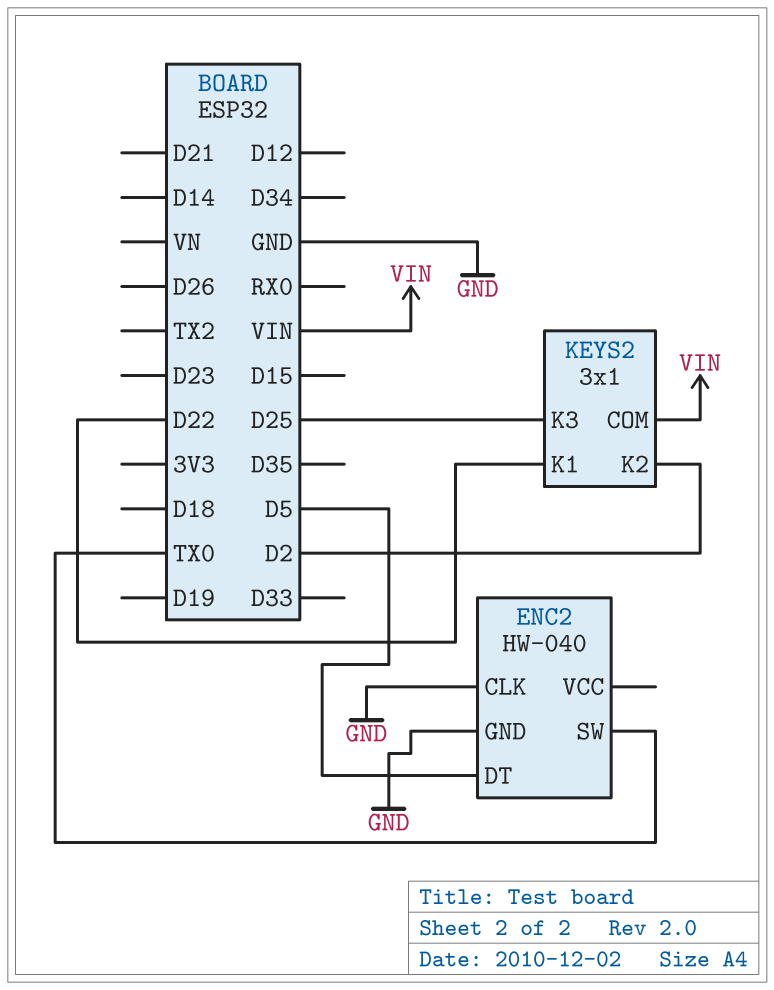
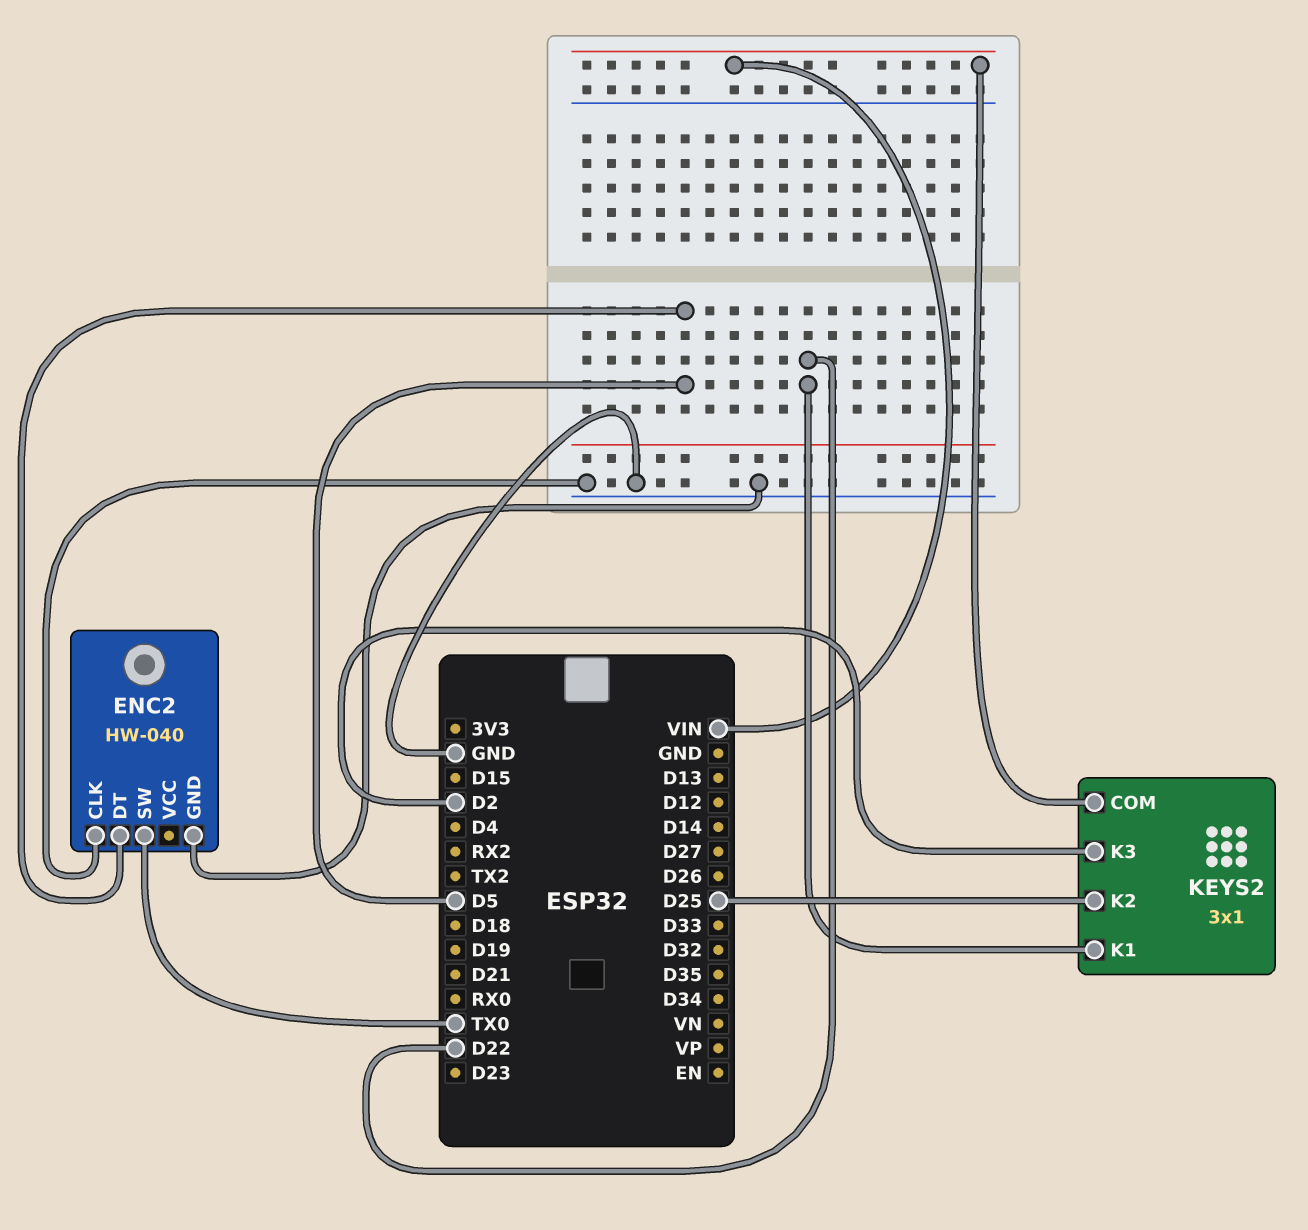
KEYS2 pin K2: D2 -> D25
KEYS2 pin K3: D25 -> D2

